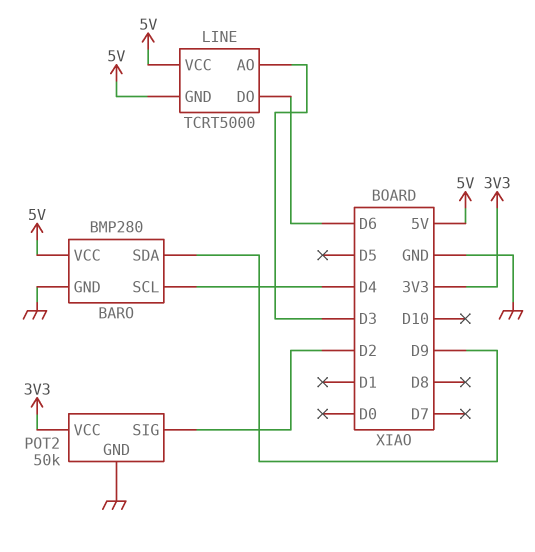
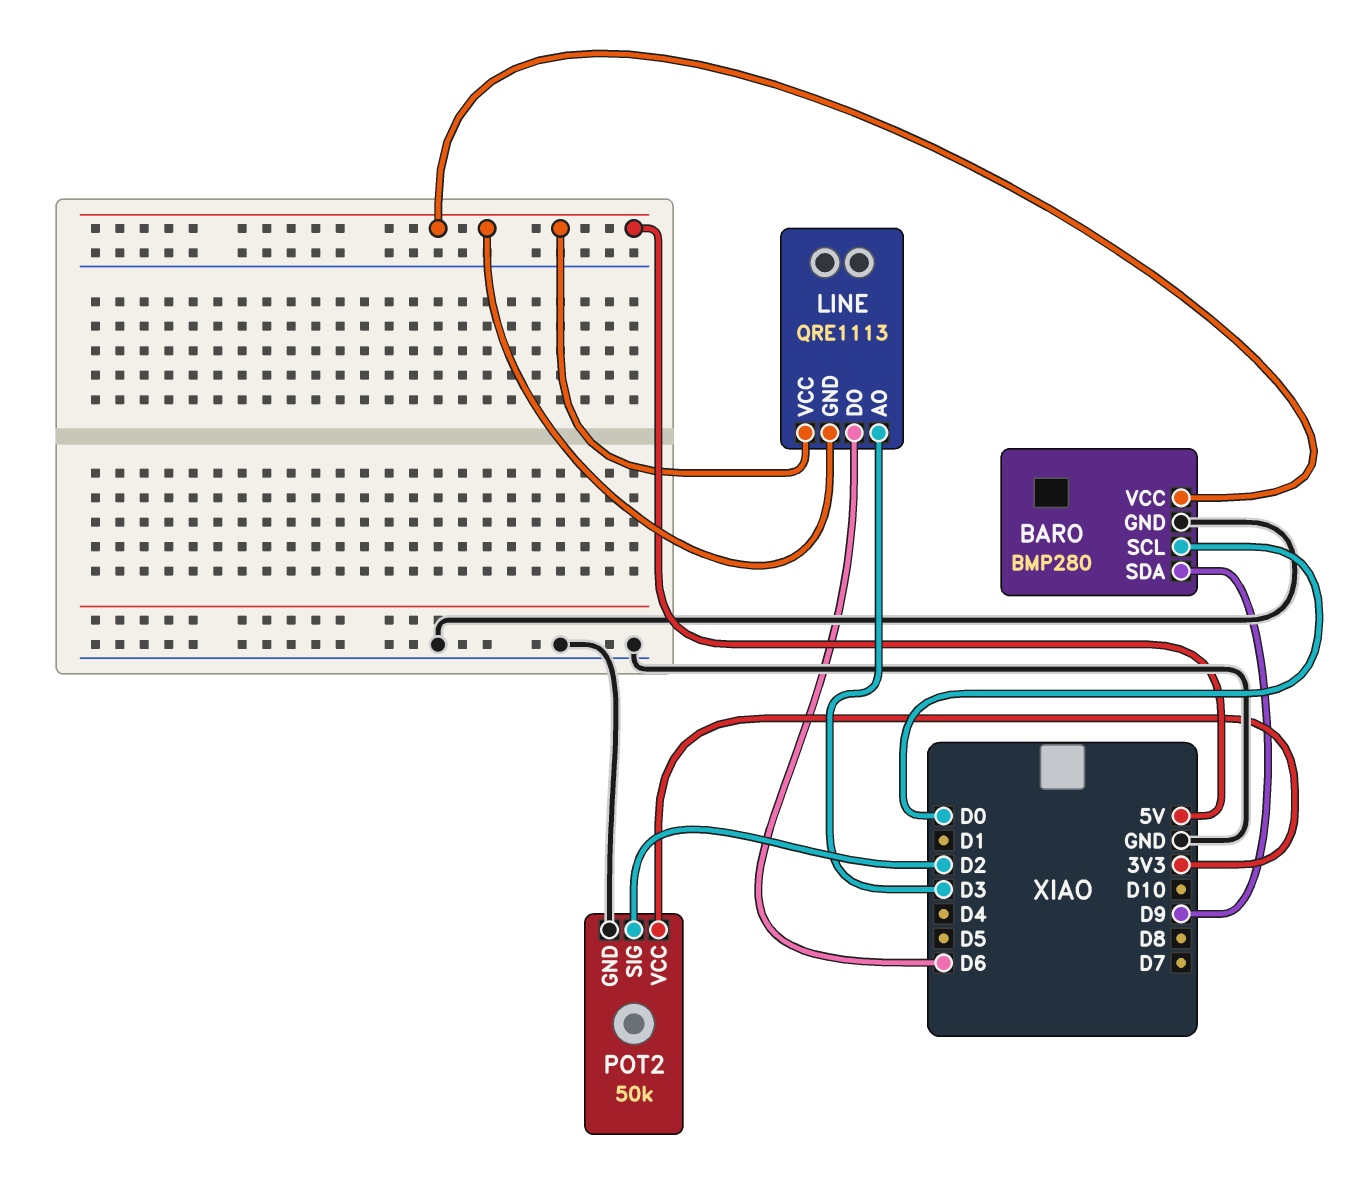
BARO pin SCL: D4 -> D0
LINE: TCRT5000 -> QRE1113

